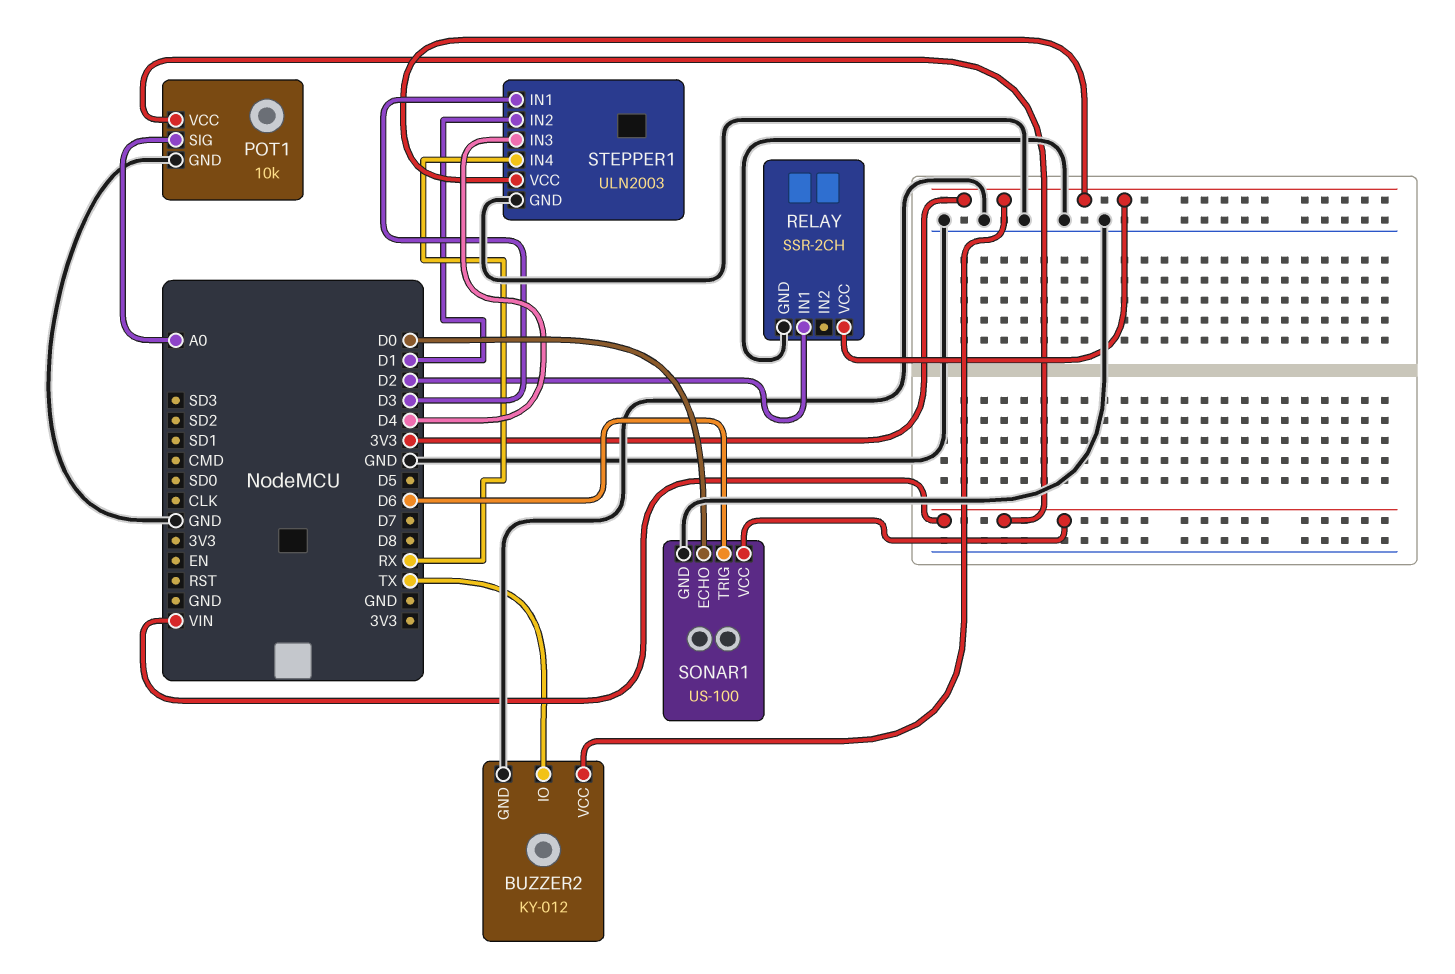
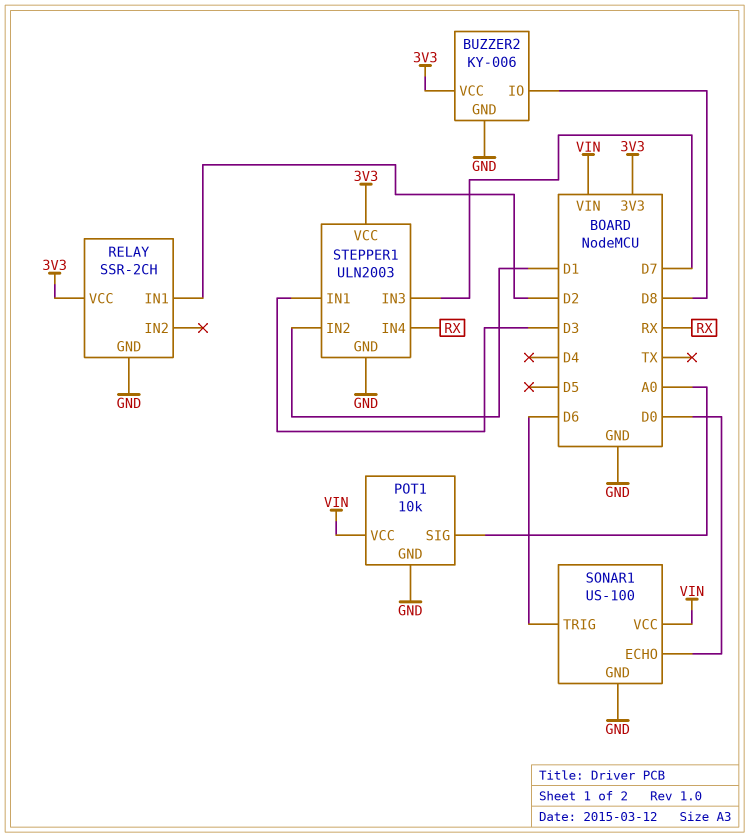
BUZZER2: KY-012 -> KY-006
BUZZER2 pin IO: TX -> D8
STEPPER1 pin IN3: D4 -> D7

